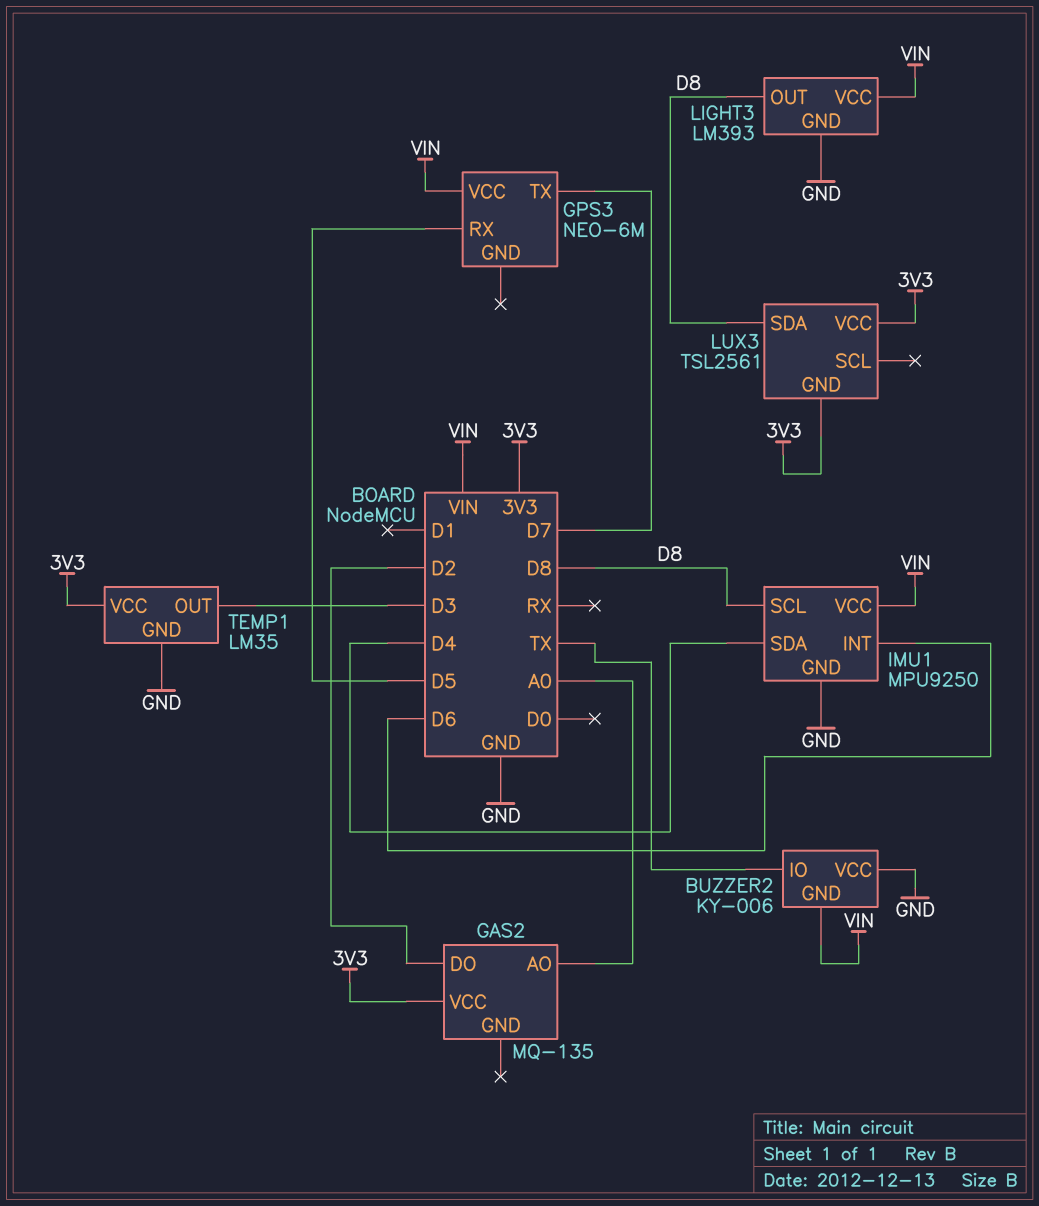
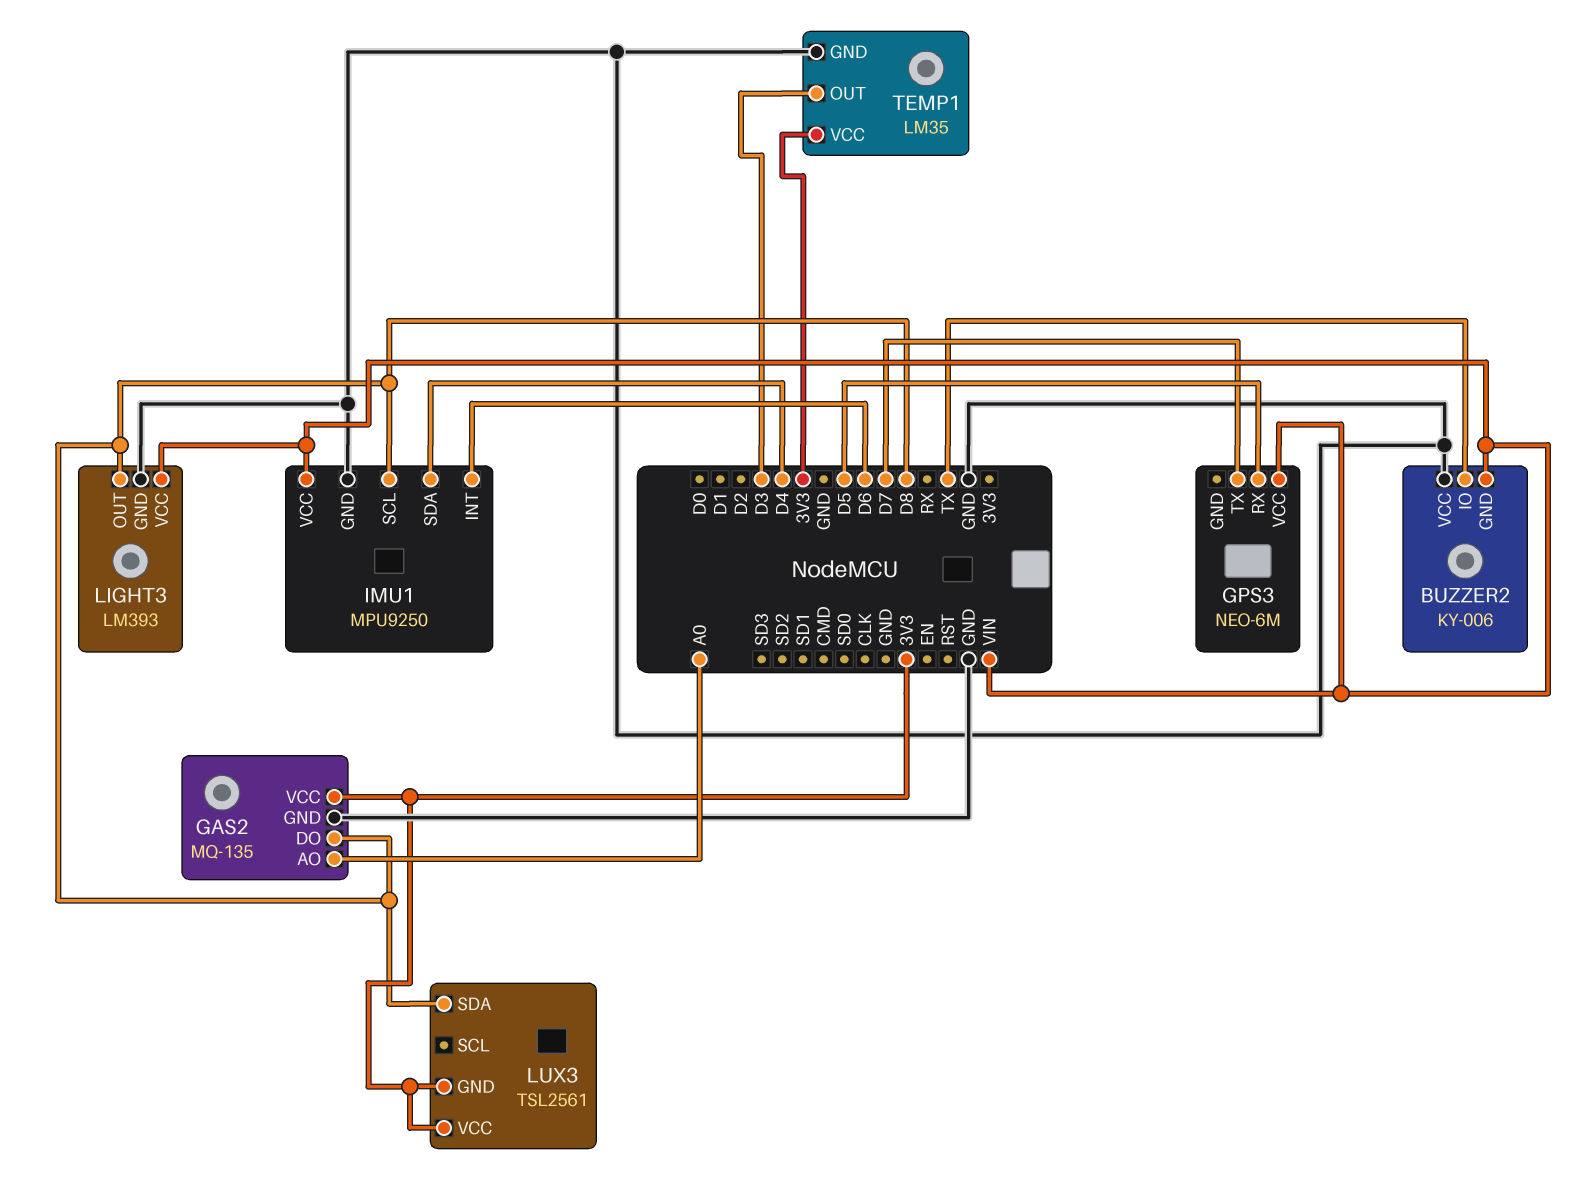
GAS2 pin DO: D2 -> D8
GAS2 pin GND: none -> GND

